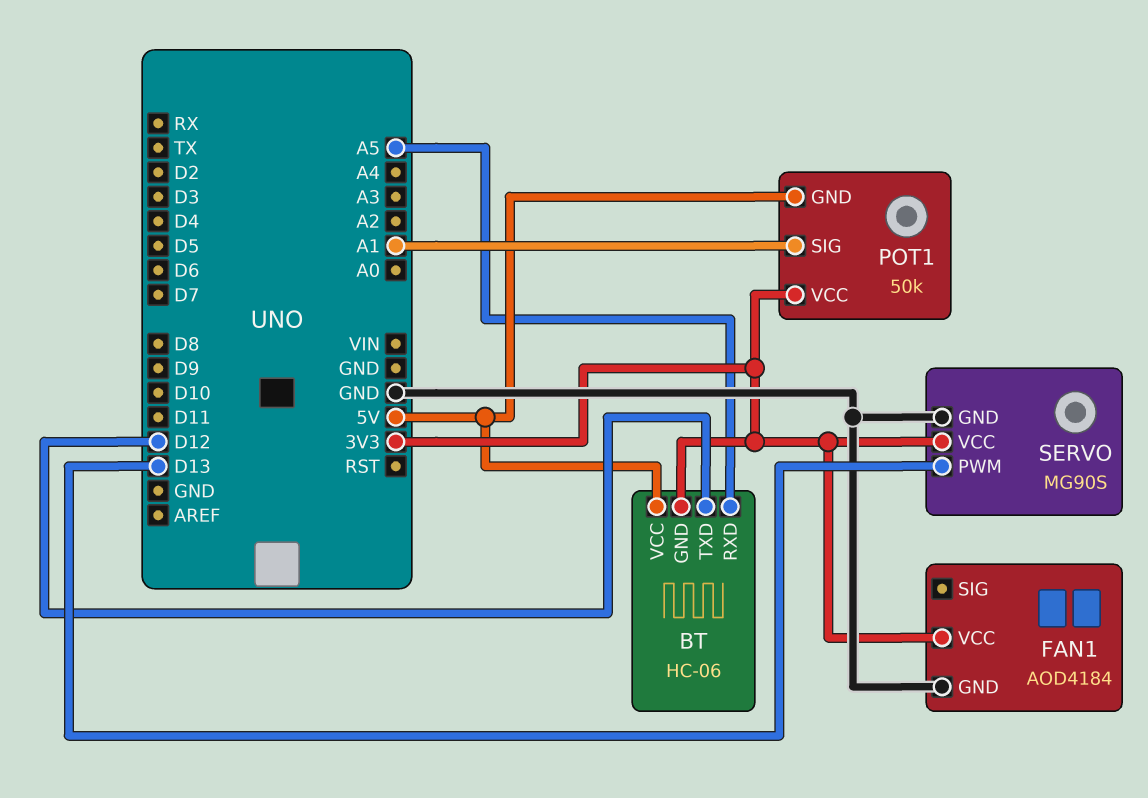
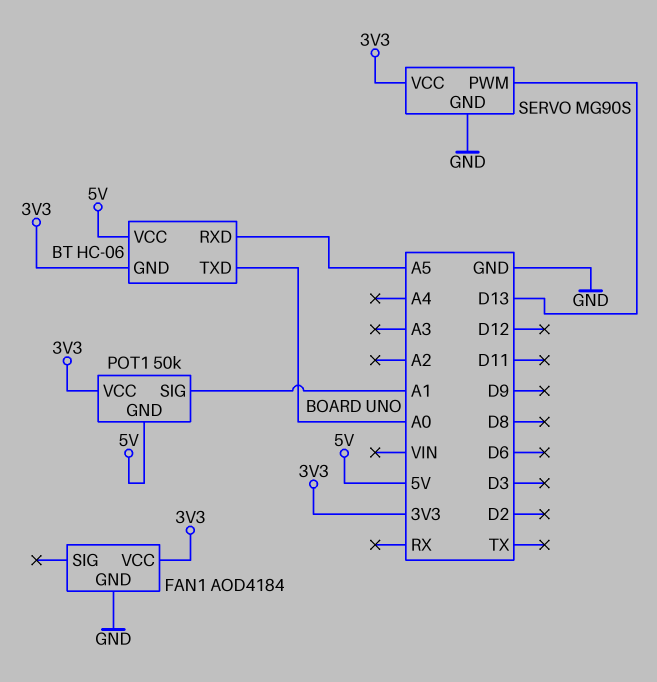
BT pin TXD: D12 -> A0

